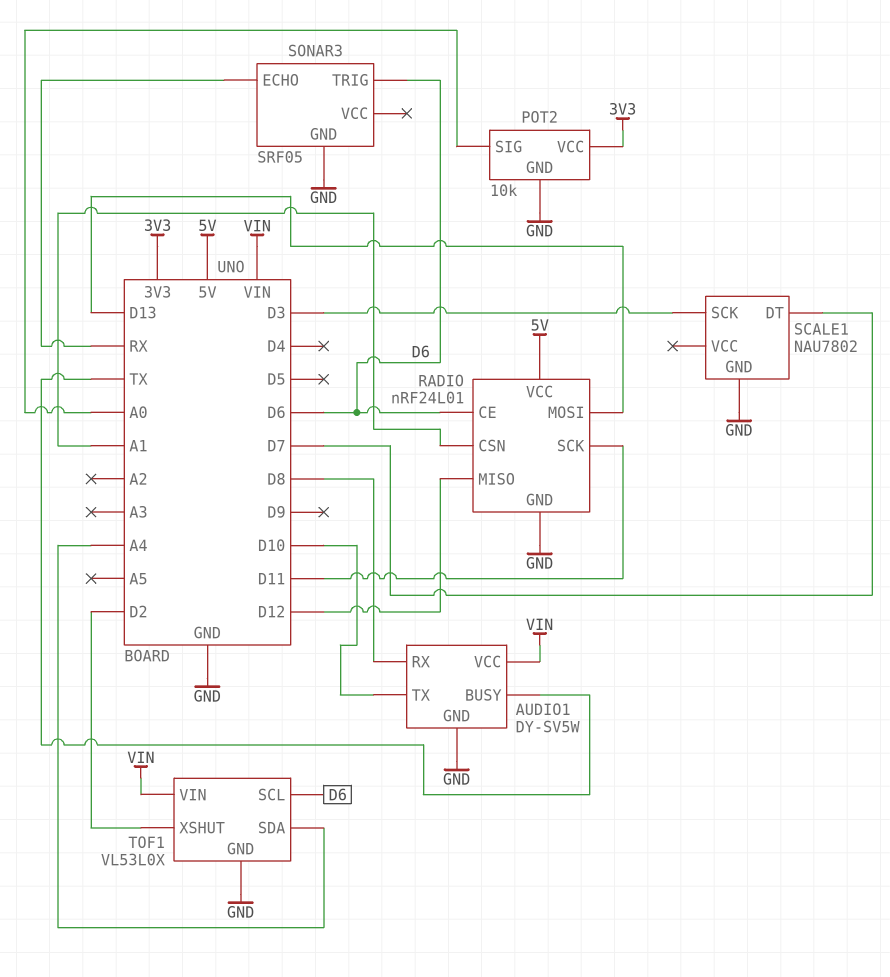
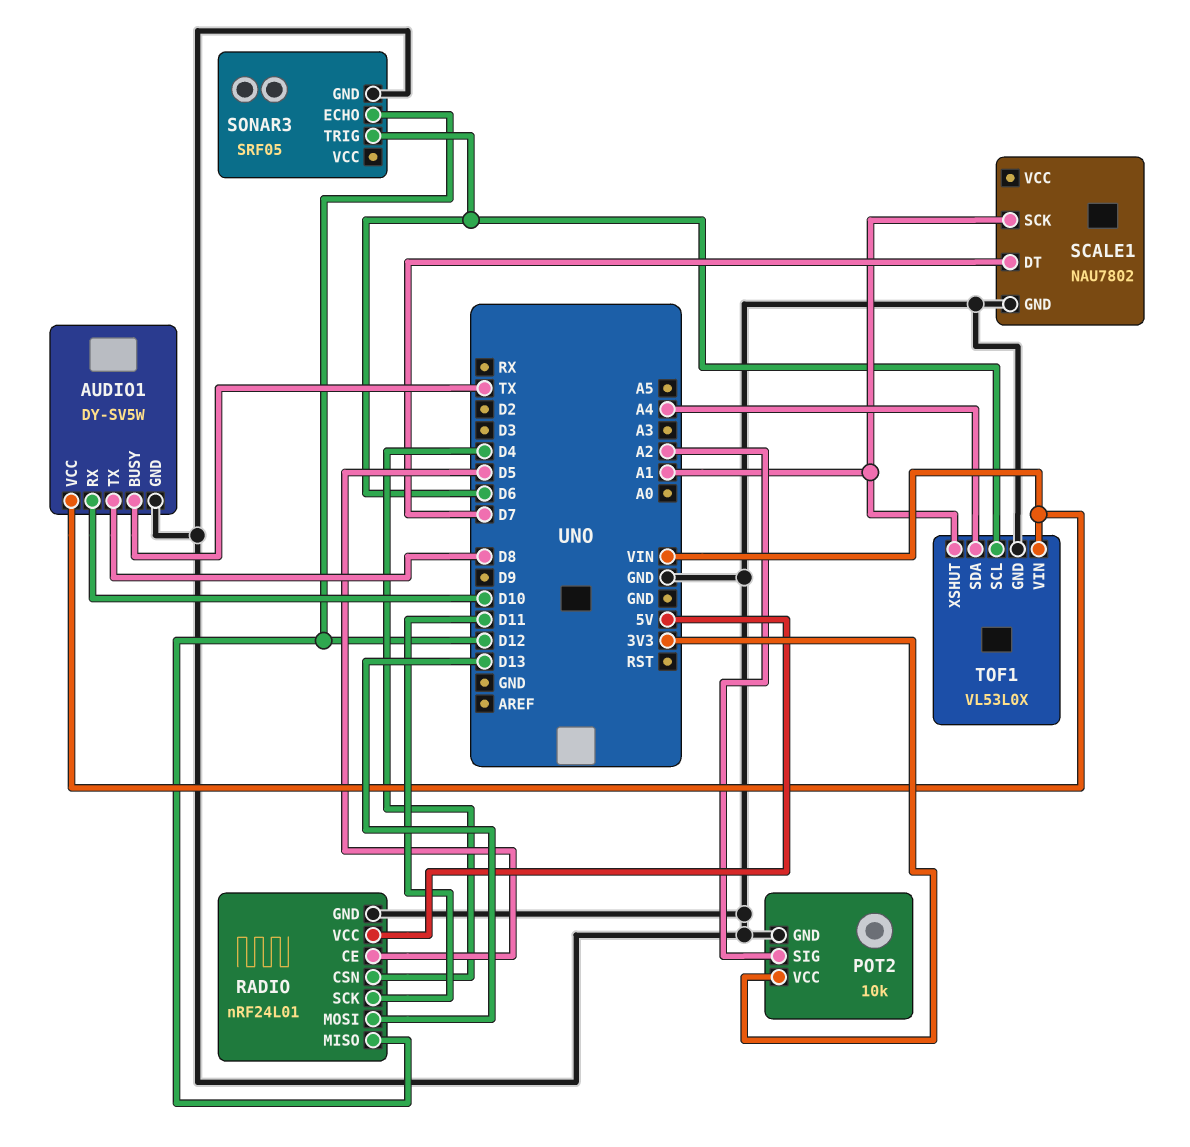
AUDIO1 pin RX: D8 -> D10
AUDIO1 pin TX: D10 -> D8
POT2 pin SIG: A0 -> A2
RADIO pin CE: D6 -> D5
RADIO pin CSN: A1 -> D4
SCALE1 pin SCK: D3 -> A1
SONAR3 pin ECHO: RX -> D12
TOF1 pin XSHUT: D2 -> A1

